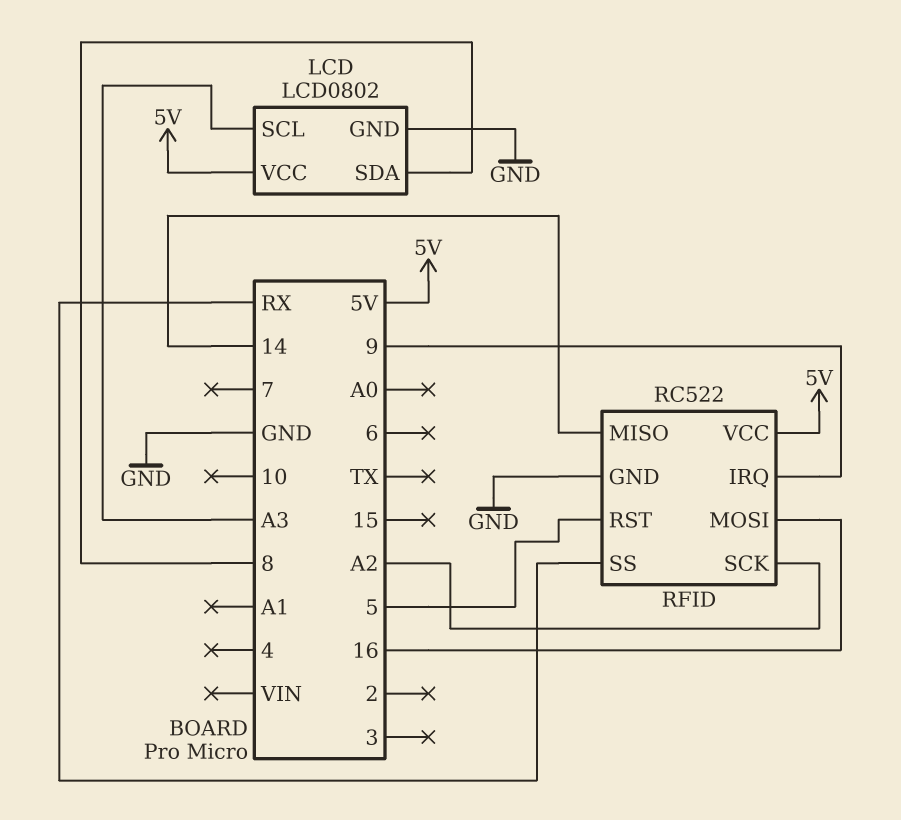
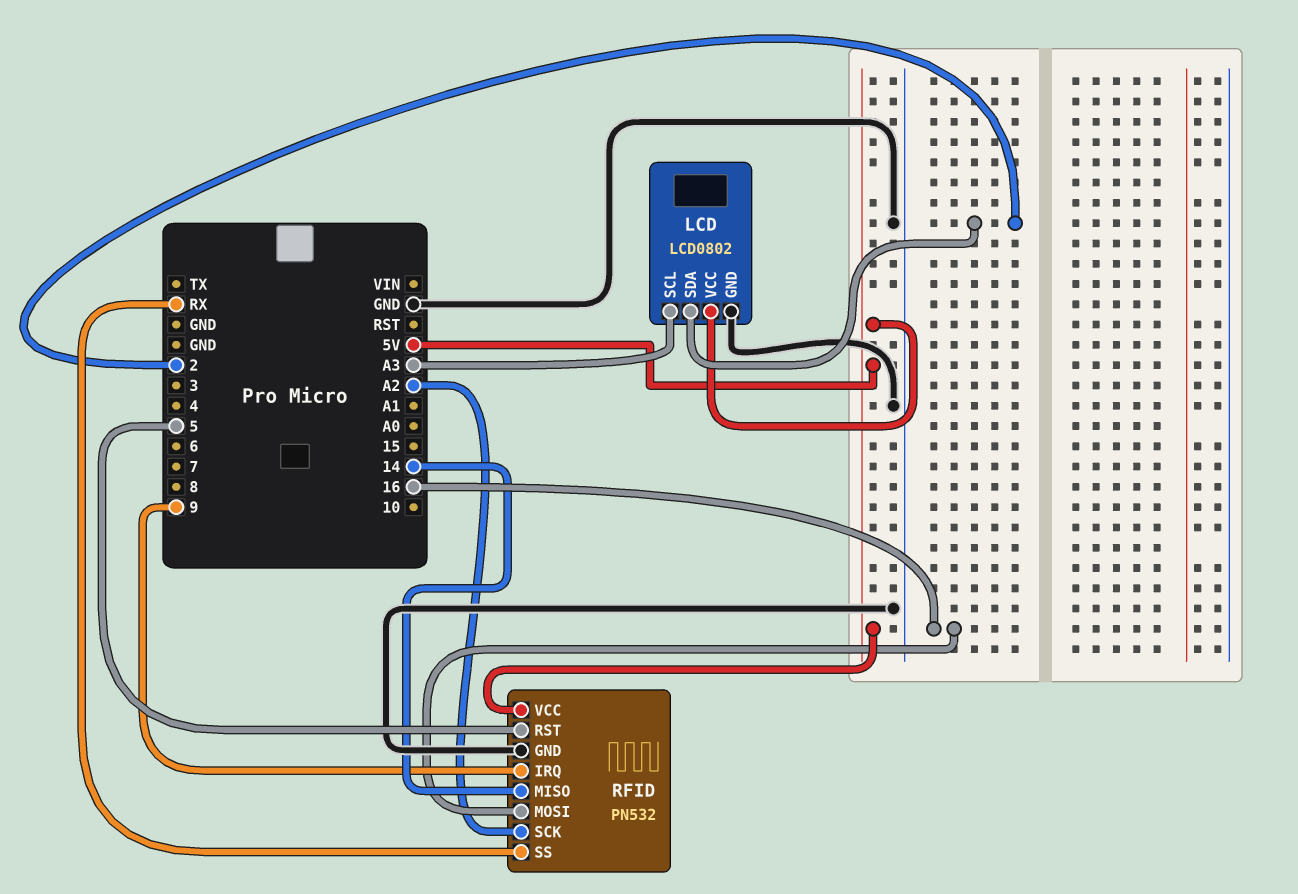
LCD pin SDA: 8 -> 2
RFID: RC522 -> PN532

